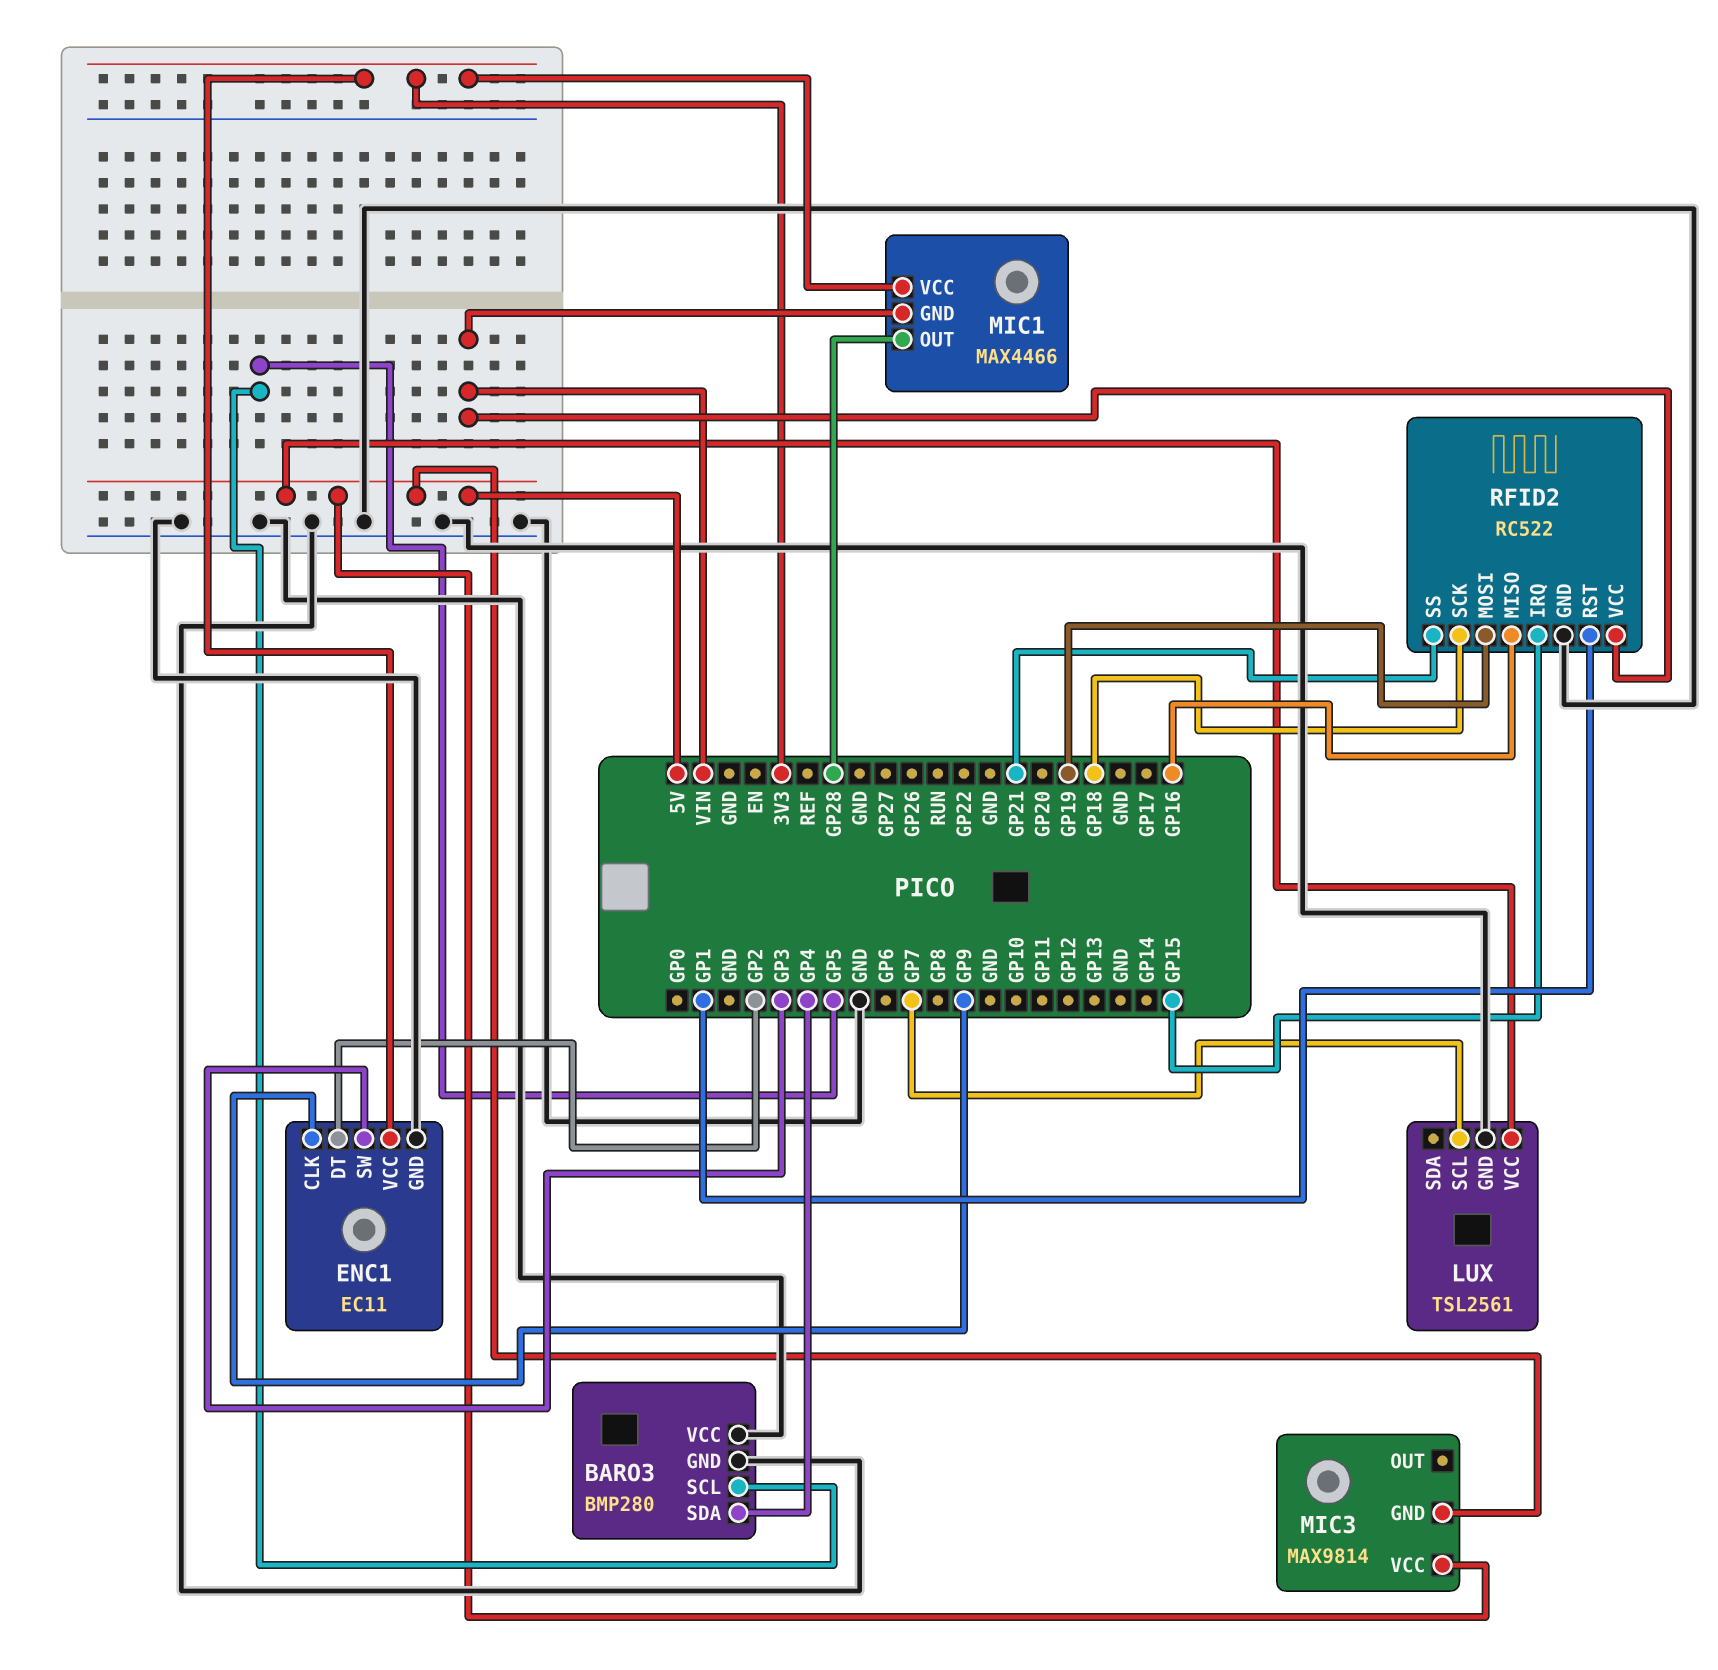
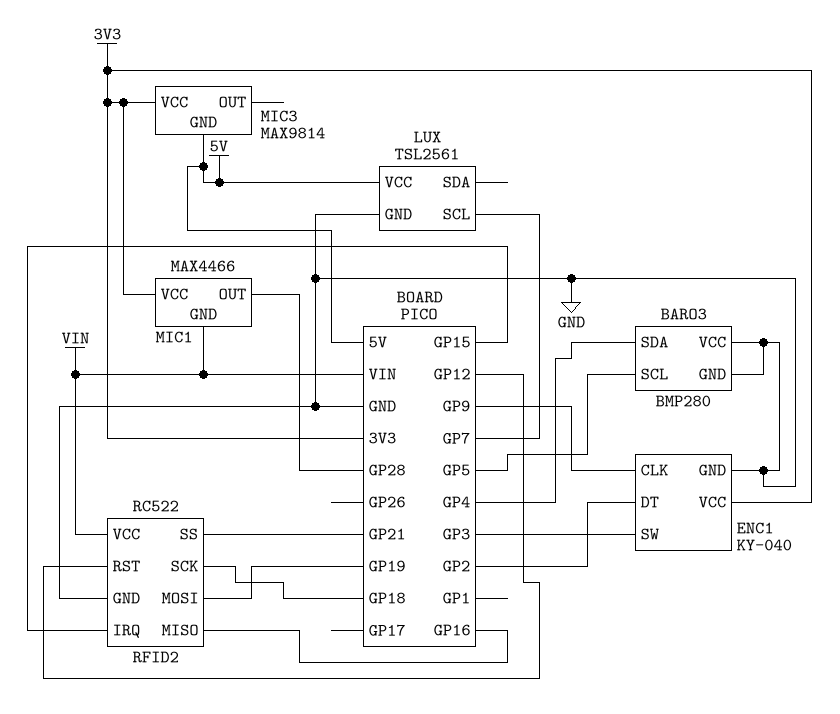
ENC1: EC11 -> KY-040
MIC3 pin VCC: 5V -> 3V3
RFID2 pin RST: GP1 -> GP12

